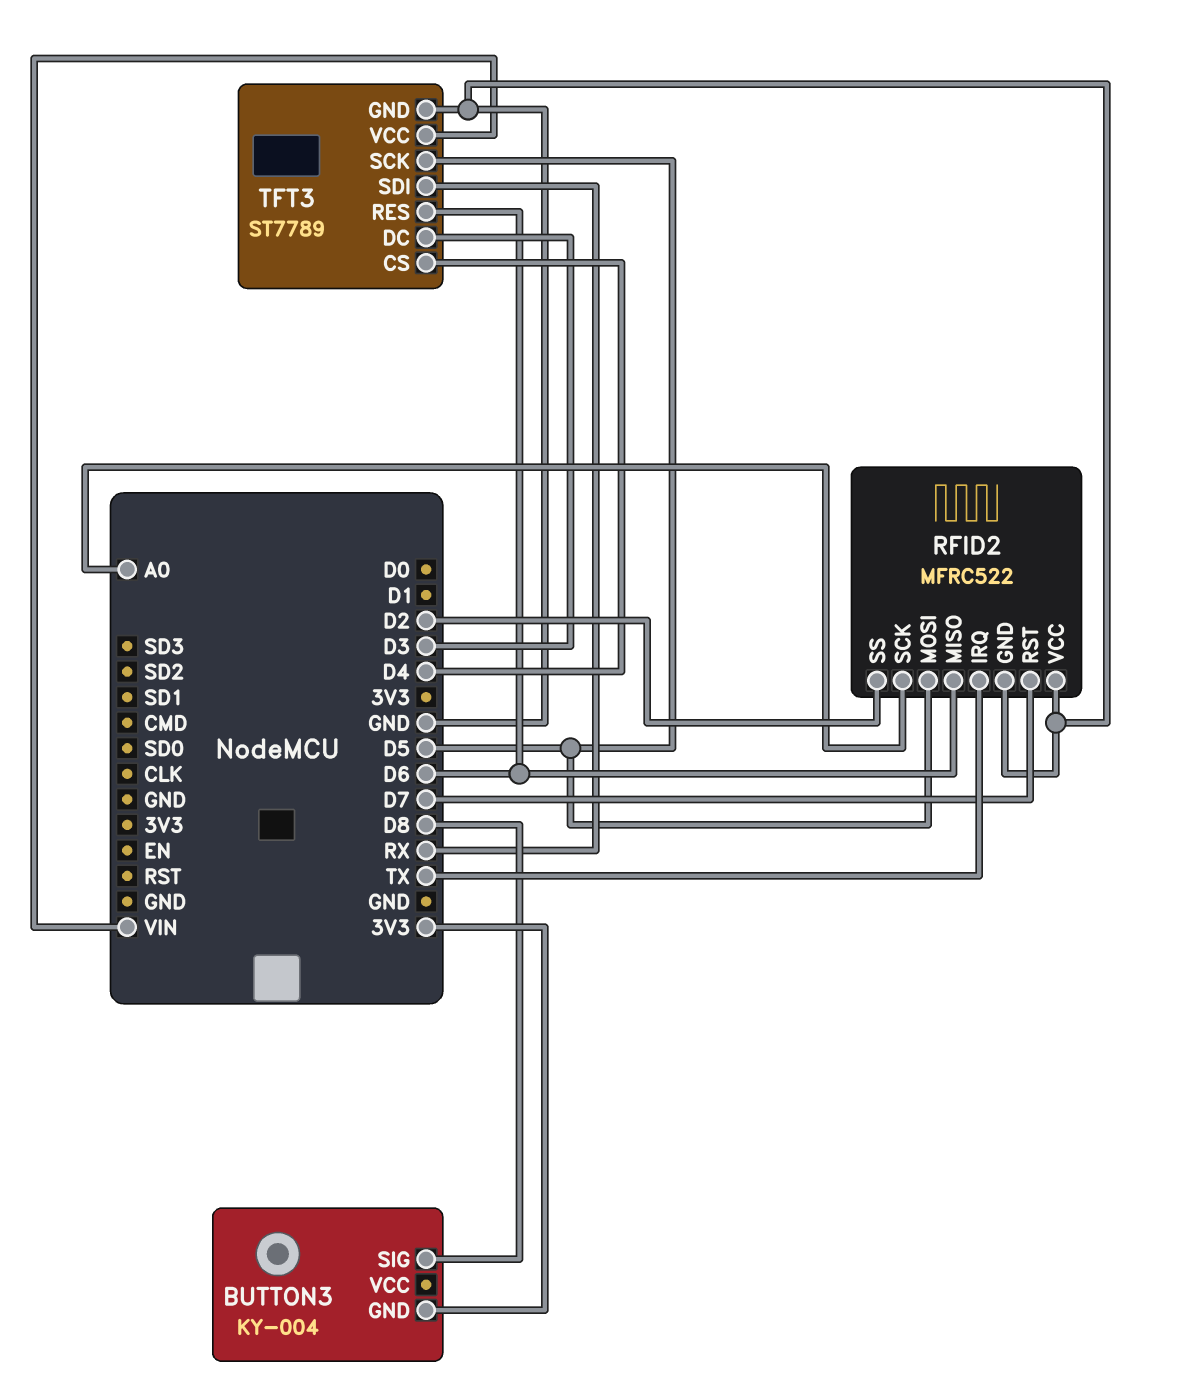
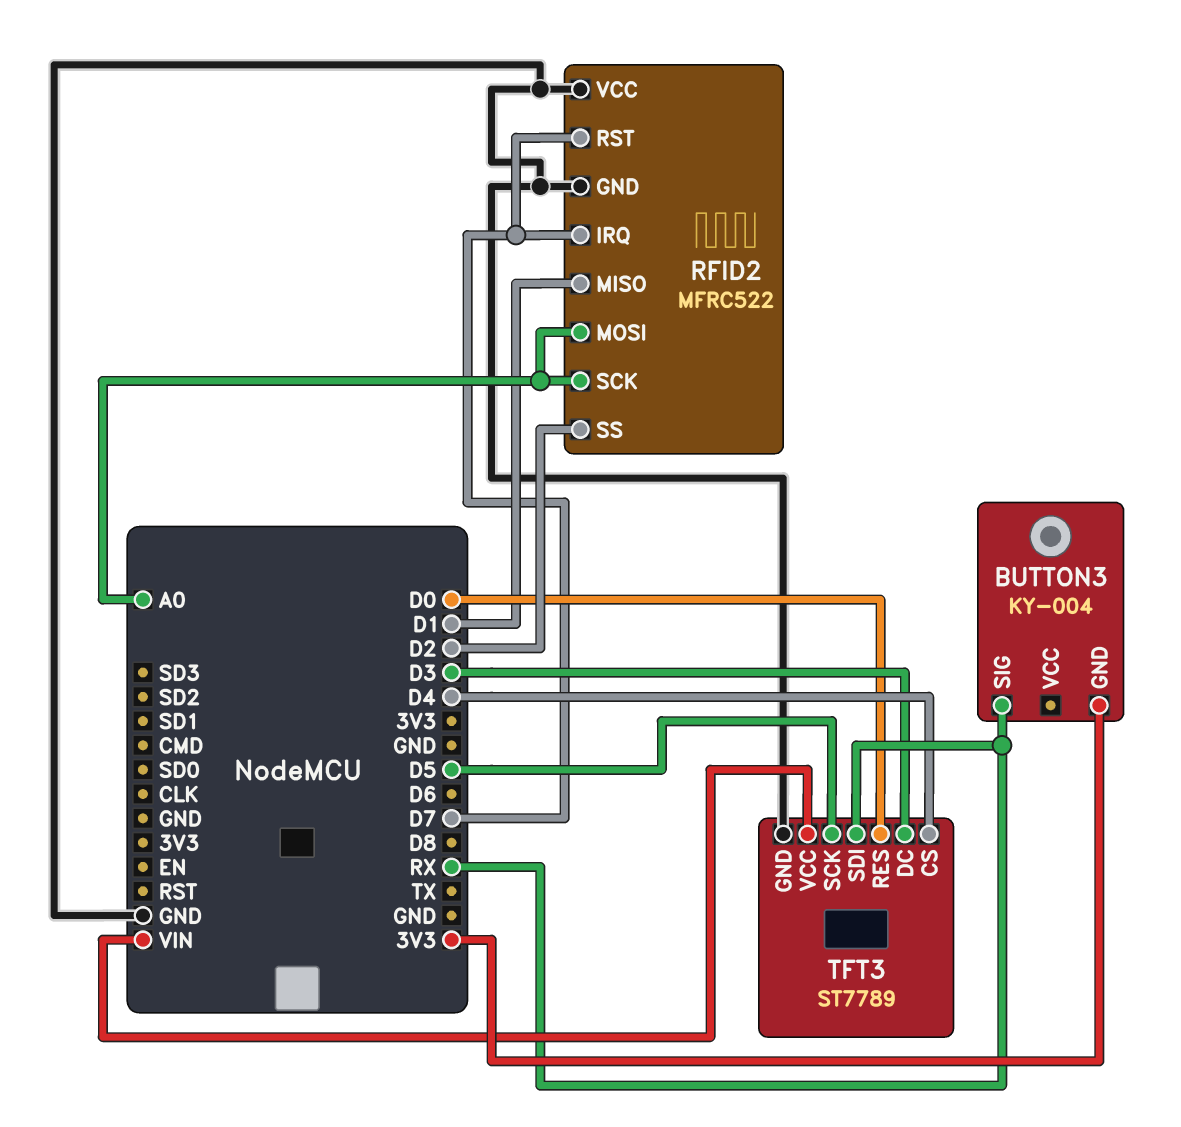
BUTTON3 pin SIG: D8 -> RX
RFID2 pin IRQ: TX -> D7
RFID2 pin MISO: D6 -> D1
RFID2 pin MOSI: D5 -> A0
TFT3 pin RES: D6 -> D0

